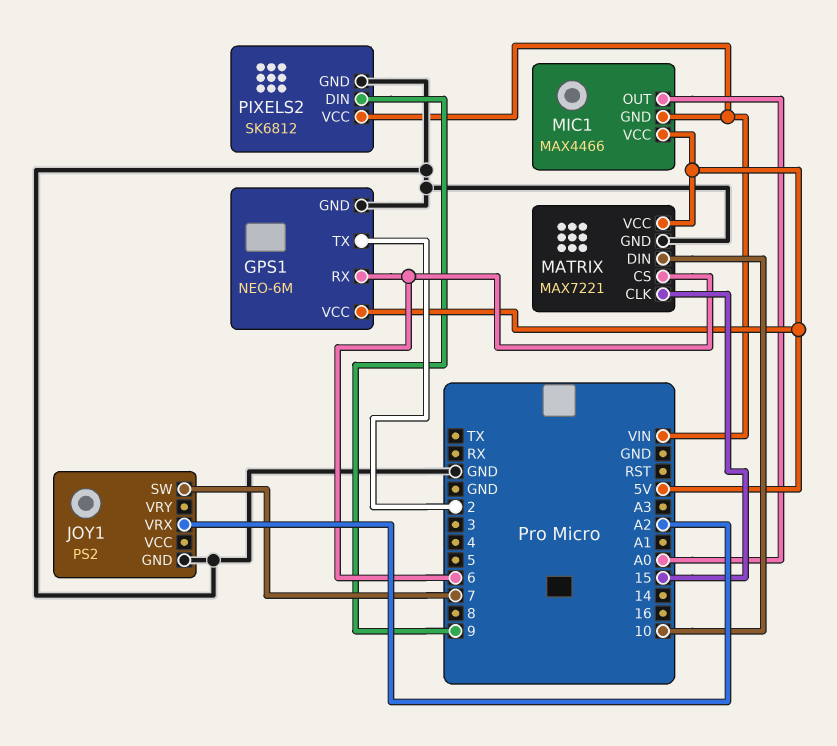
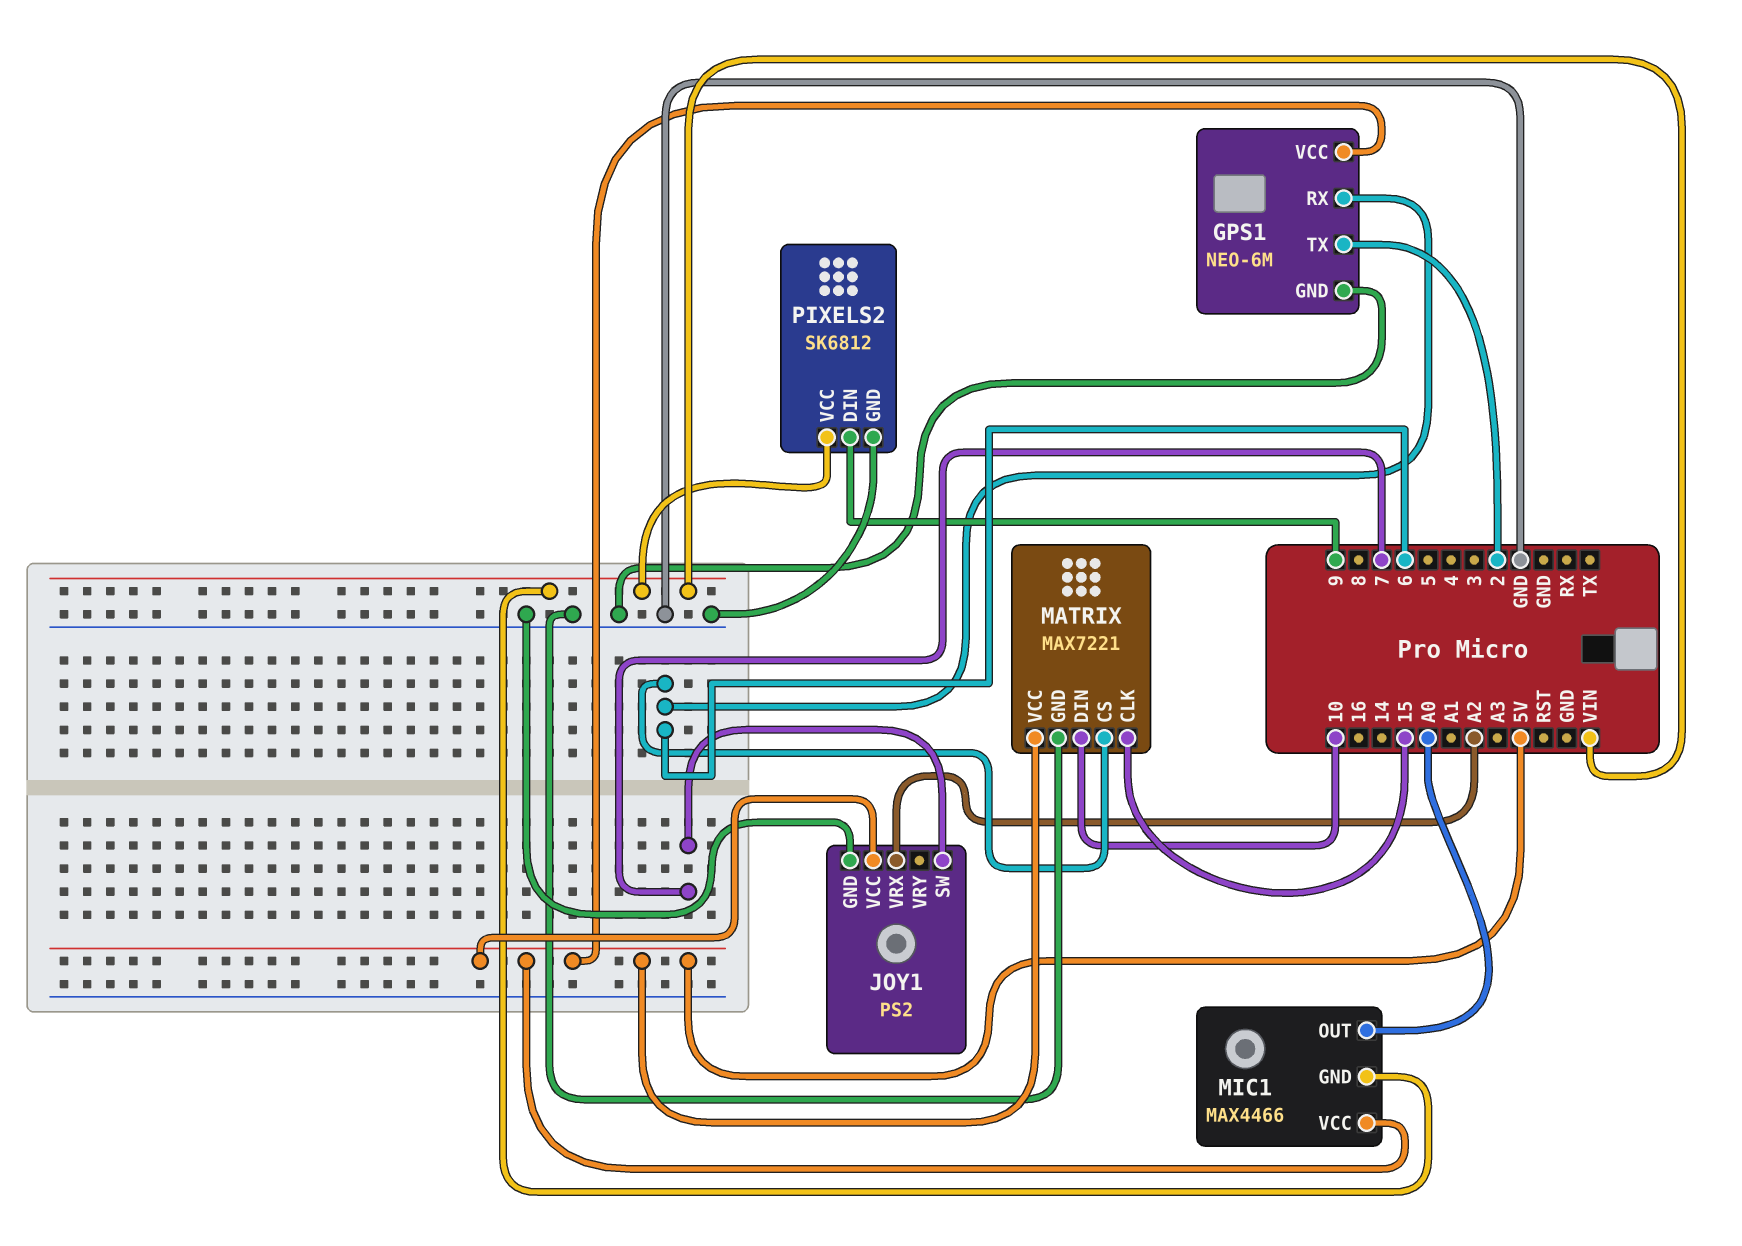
JOY1 pin VCC: none -> 5V

